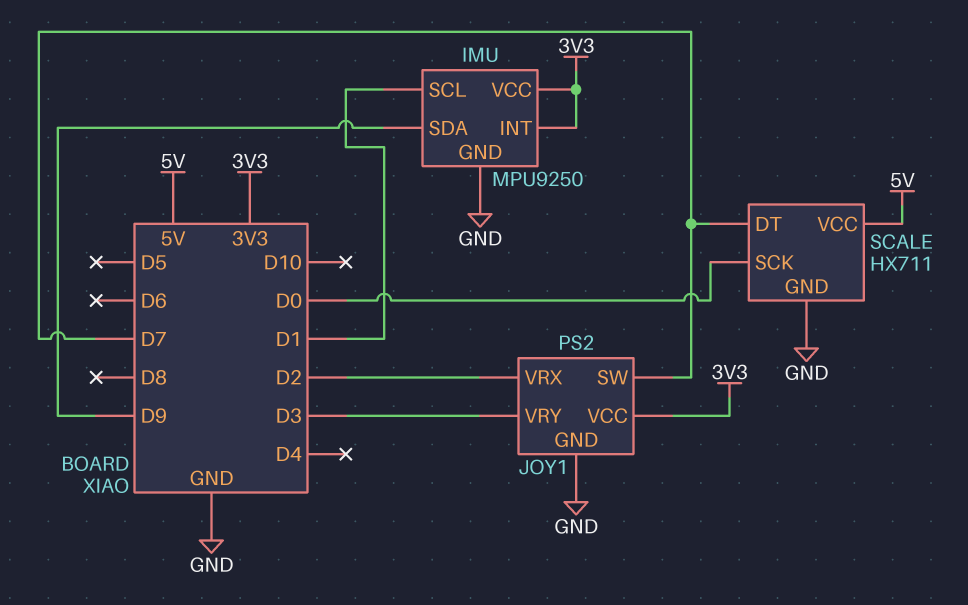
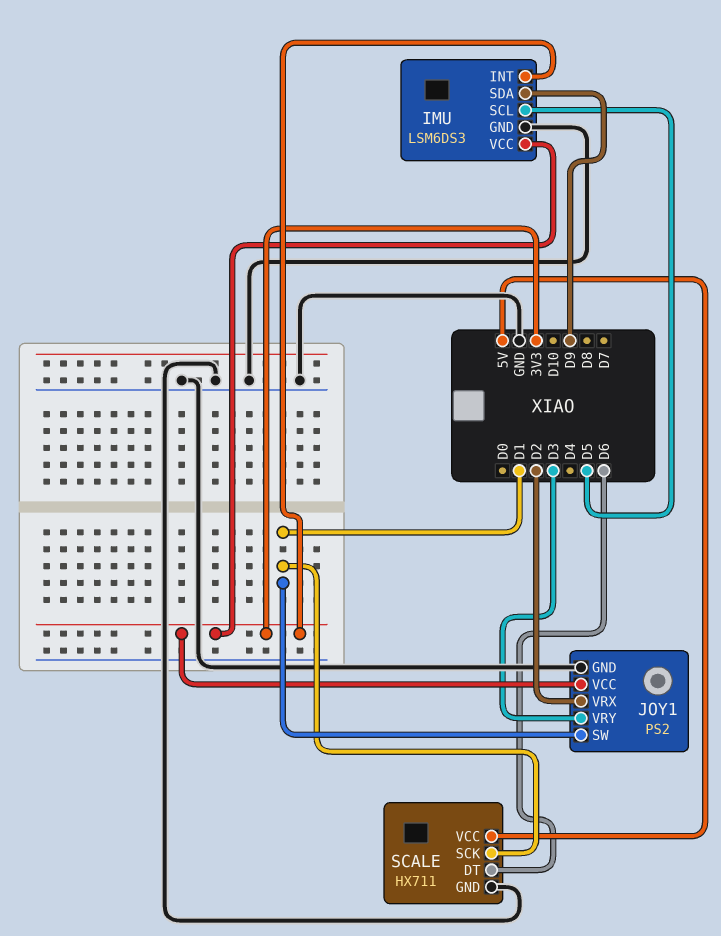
IMU: MPU9250 -> LSM6DS3
IMU pin SCL: D1 -> D5
JOY1 pin SW: D7 -> D1
SCALE pin DT: D7 -> D6
SCALE pin SCK: D0 -> D1

